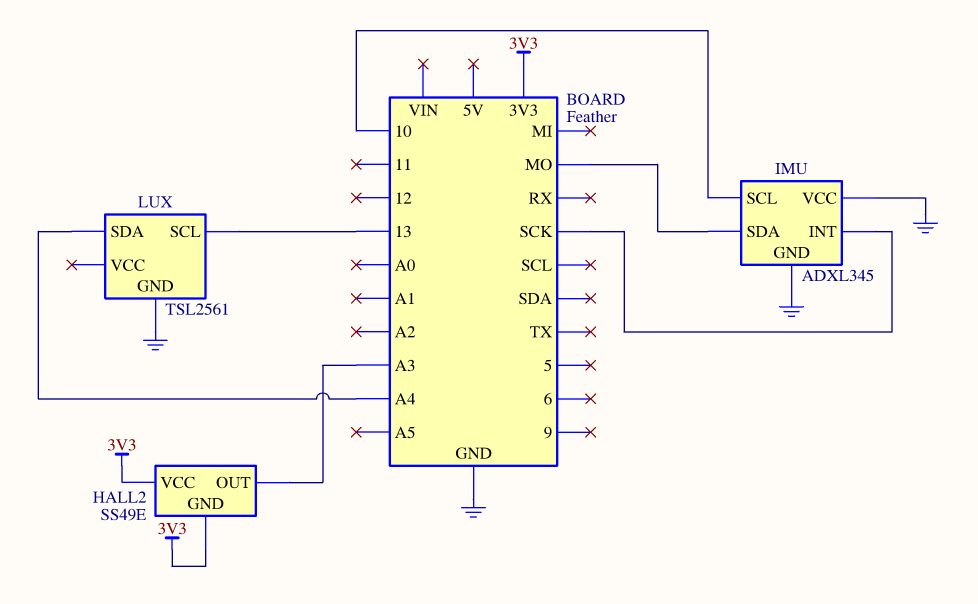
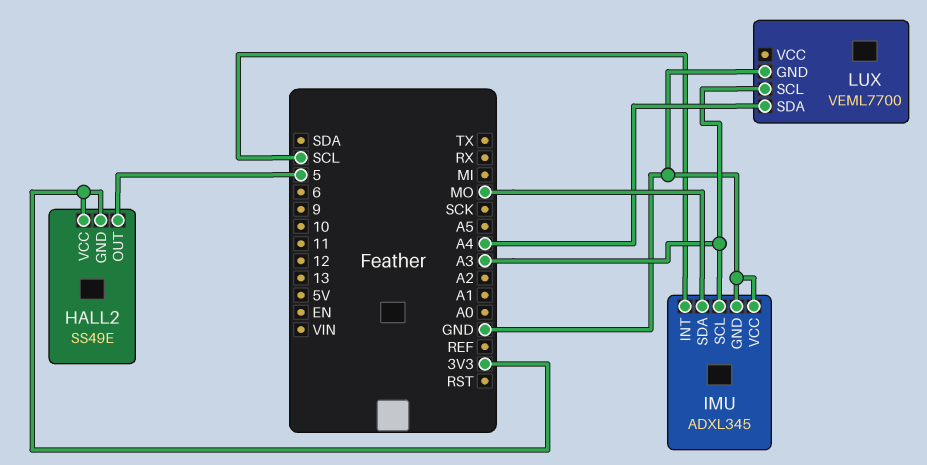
HALL2 pin OUT: A3 -> 5
IMU pin INT: SCK -> SCL
IMU pin SCL: 10 -> A3
LUX: TSL2561 -> VEML7700
LUX pin SCL: 13 -> A3

